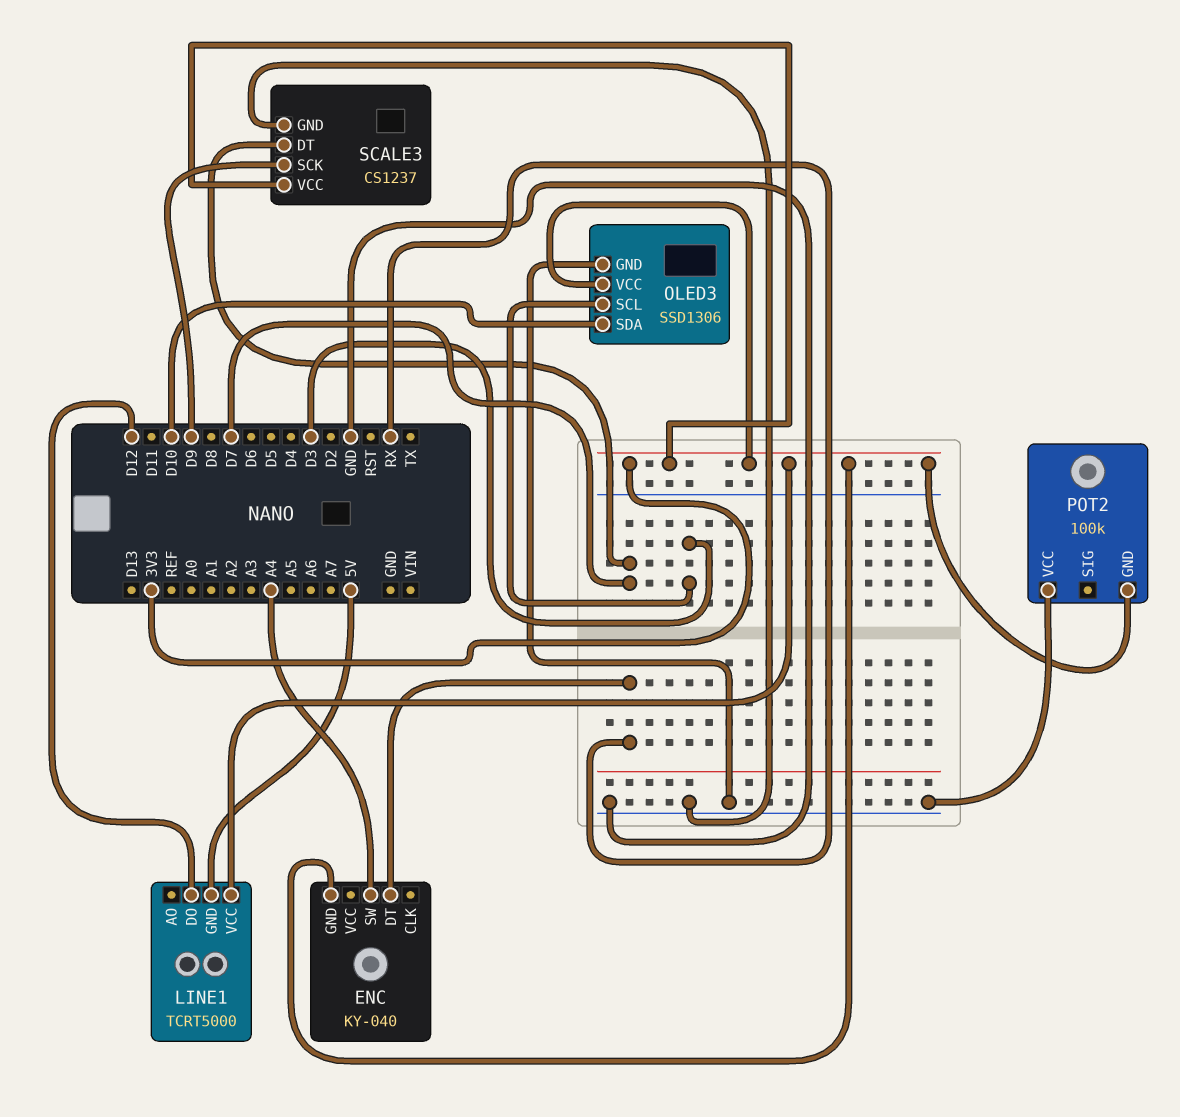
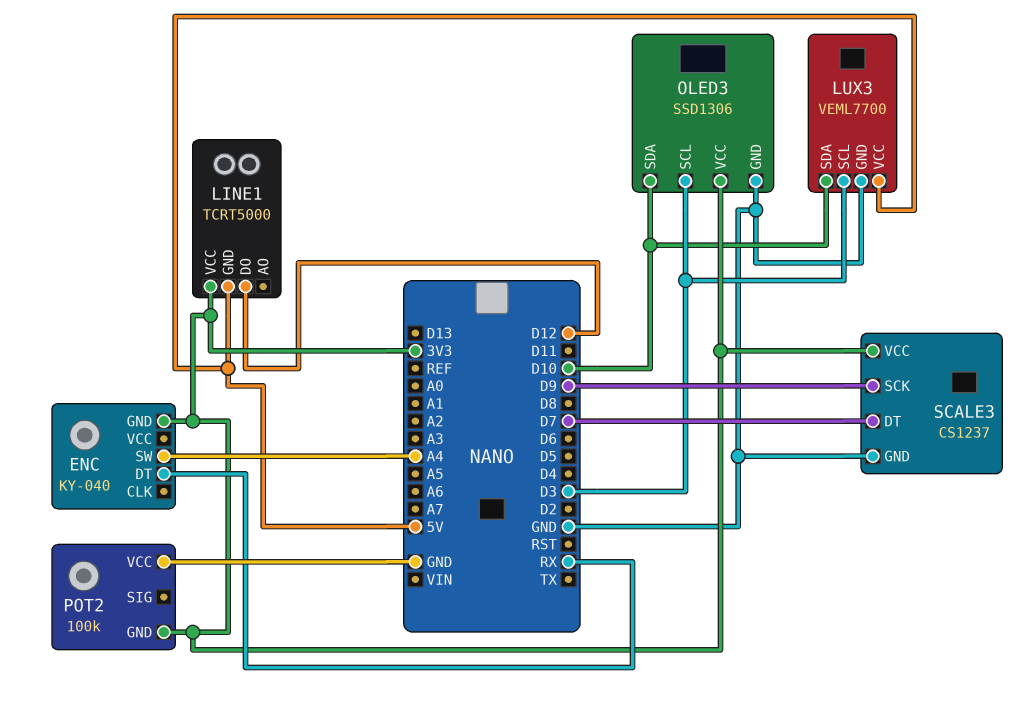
LUX3: none -> VEML7700
LUX3 pin GND: none -> GND
LUX3 pin SCL: none -> D3
LUX3 pin SDA: none -> D10
LUX3 pin VCC: none -> 5V

